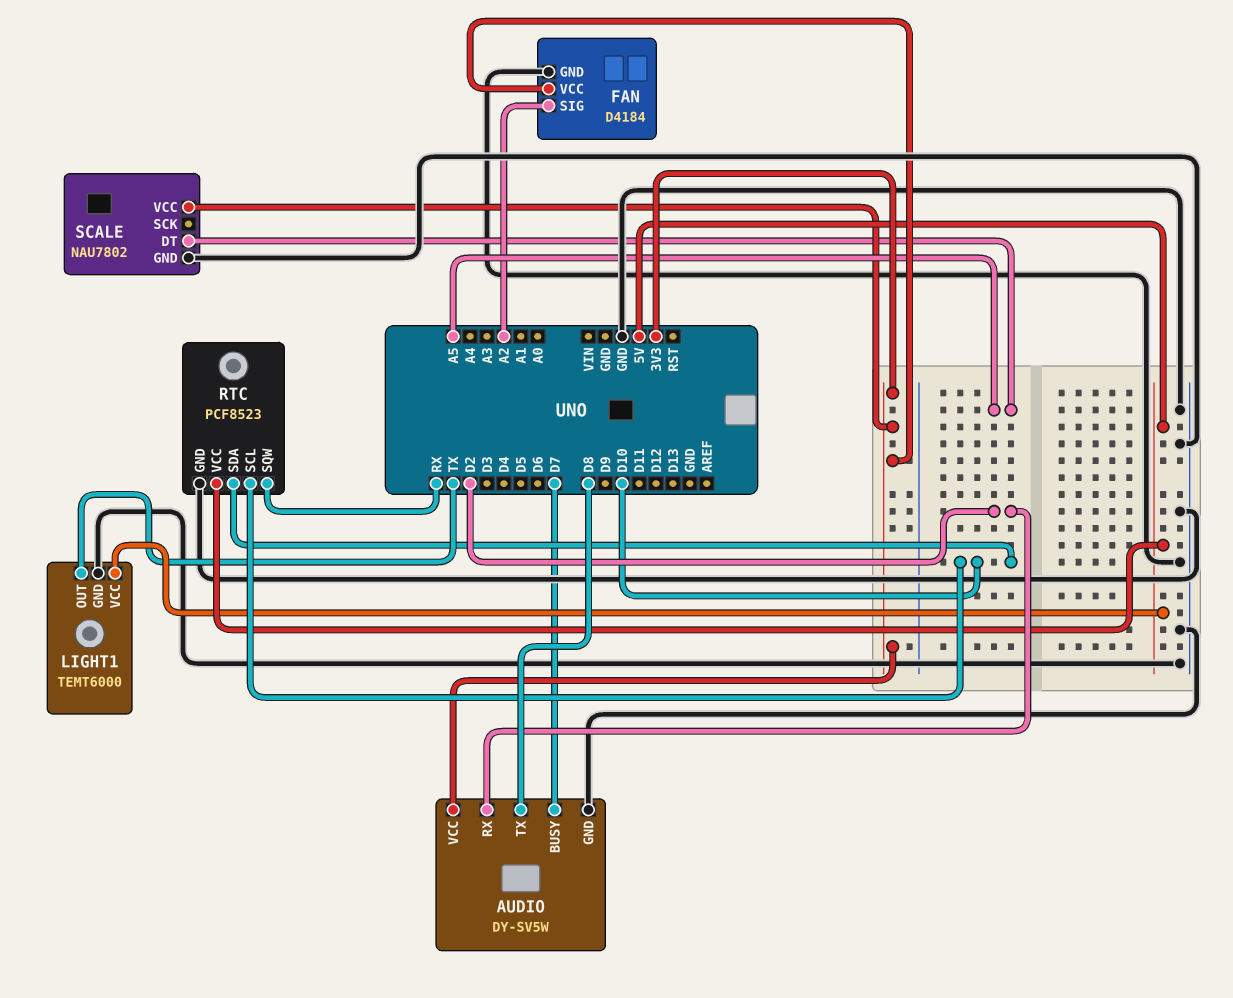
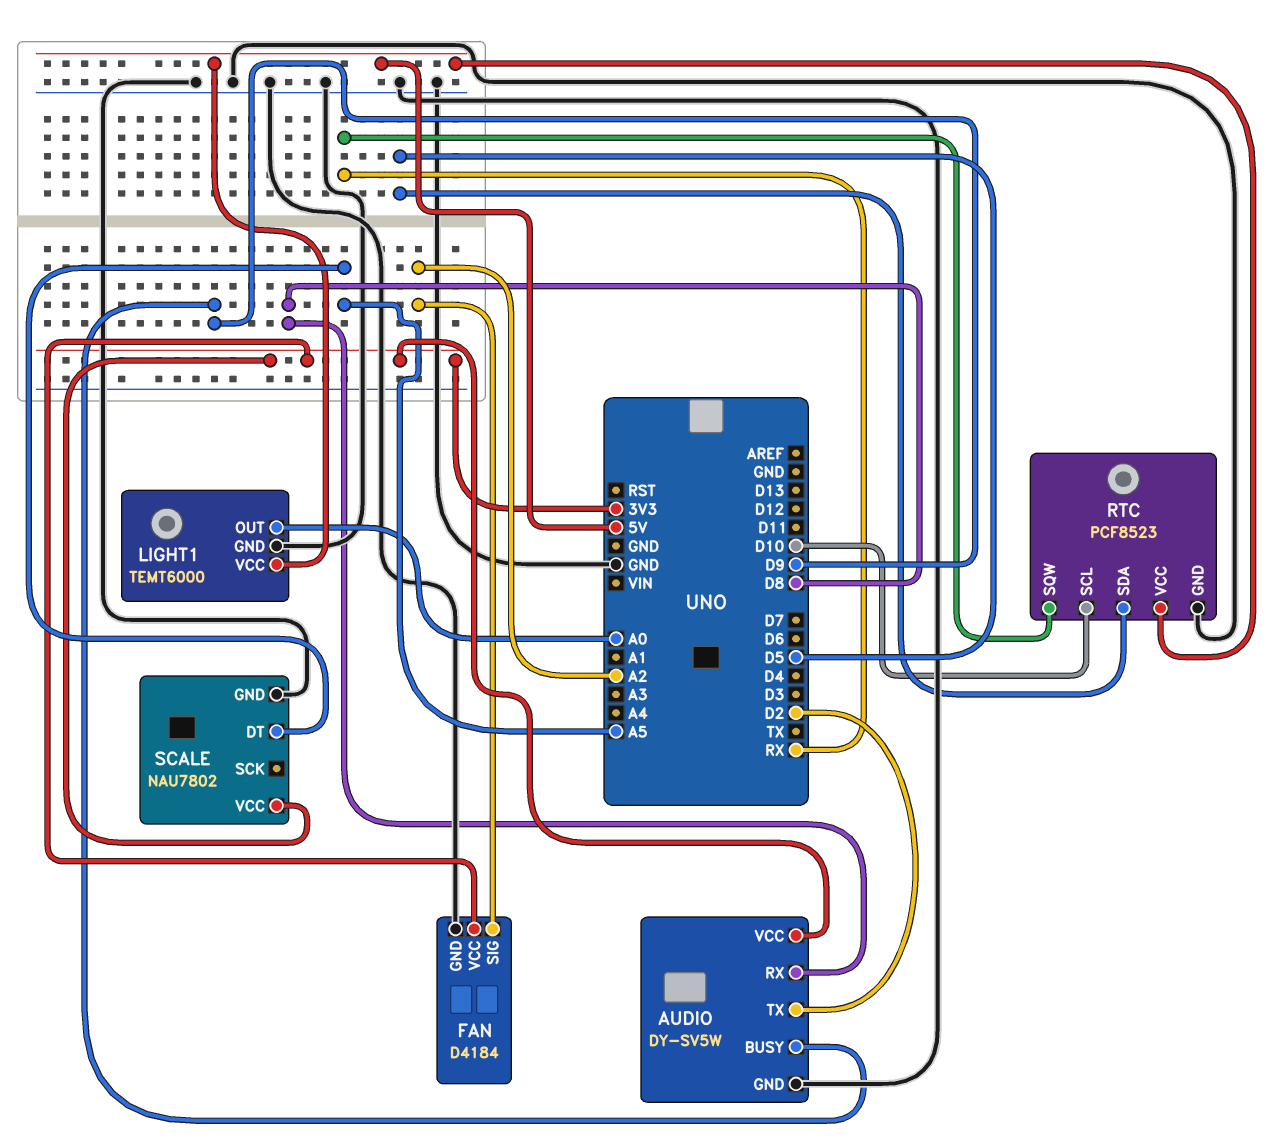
AUDIO pin BUSY: D7 -> D9
AUDIO pin RX: D2 -> D8
AUDIO pin TX: D8 -> D2
LIGHT1 pin OUT: TX -> A0
RTC pin SDA: D10 -> D5

